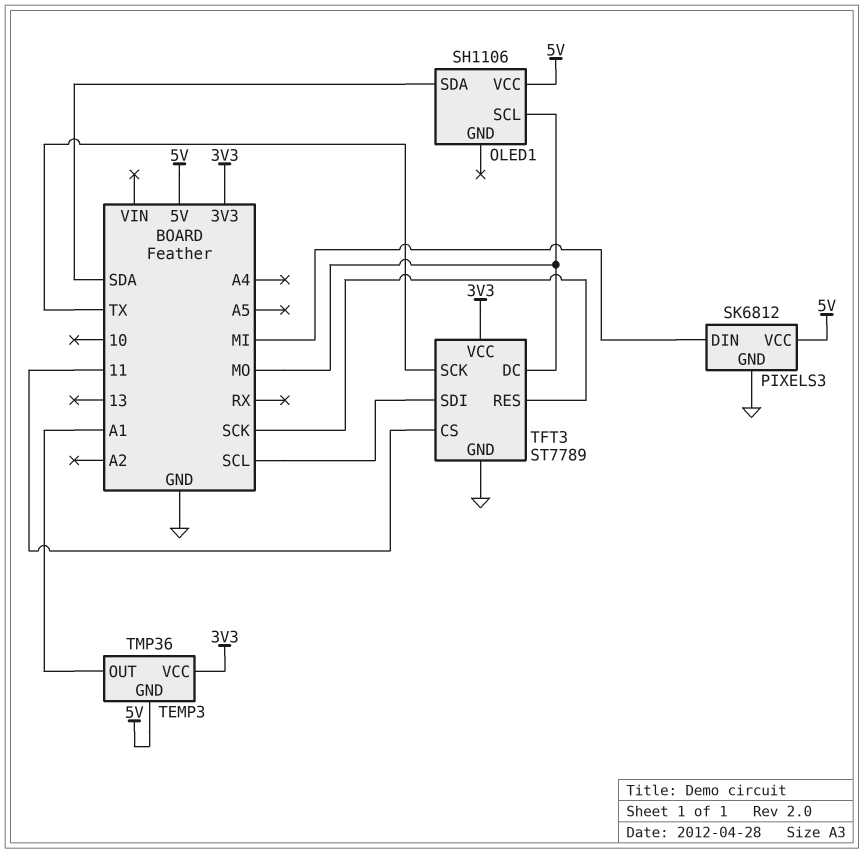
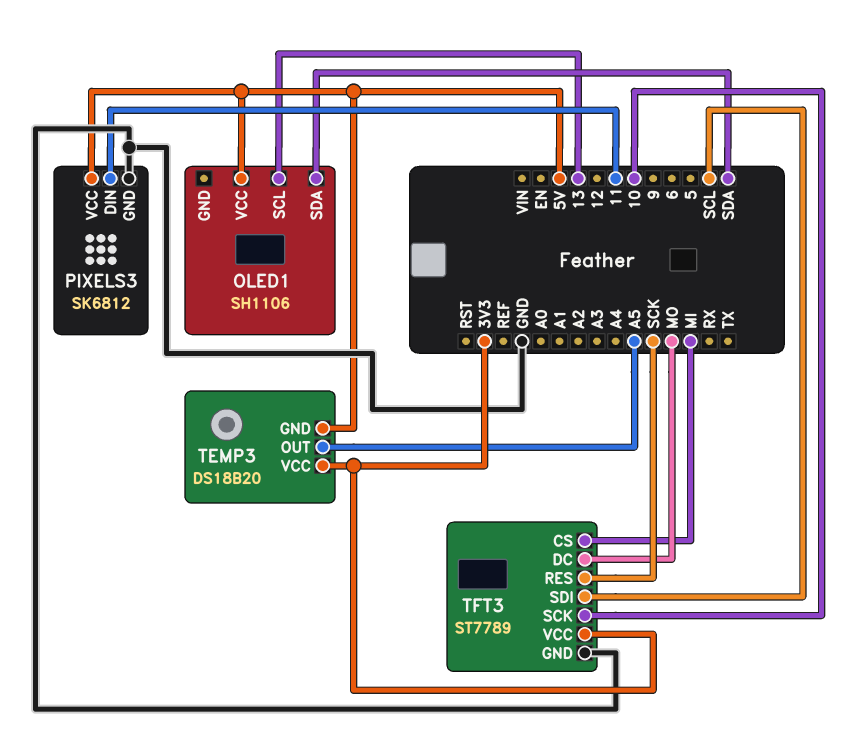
OLED1 pin SCL: MO -> 13
PIXELS3 pin DIN: MI -> 11
TEMP3: TMP36 -> DS18B20
TEMP3 pin OUT: A1 -> A5
TFT3 pin CS: 11 -> MI
TFT3 pin SCK: TX -> 10

